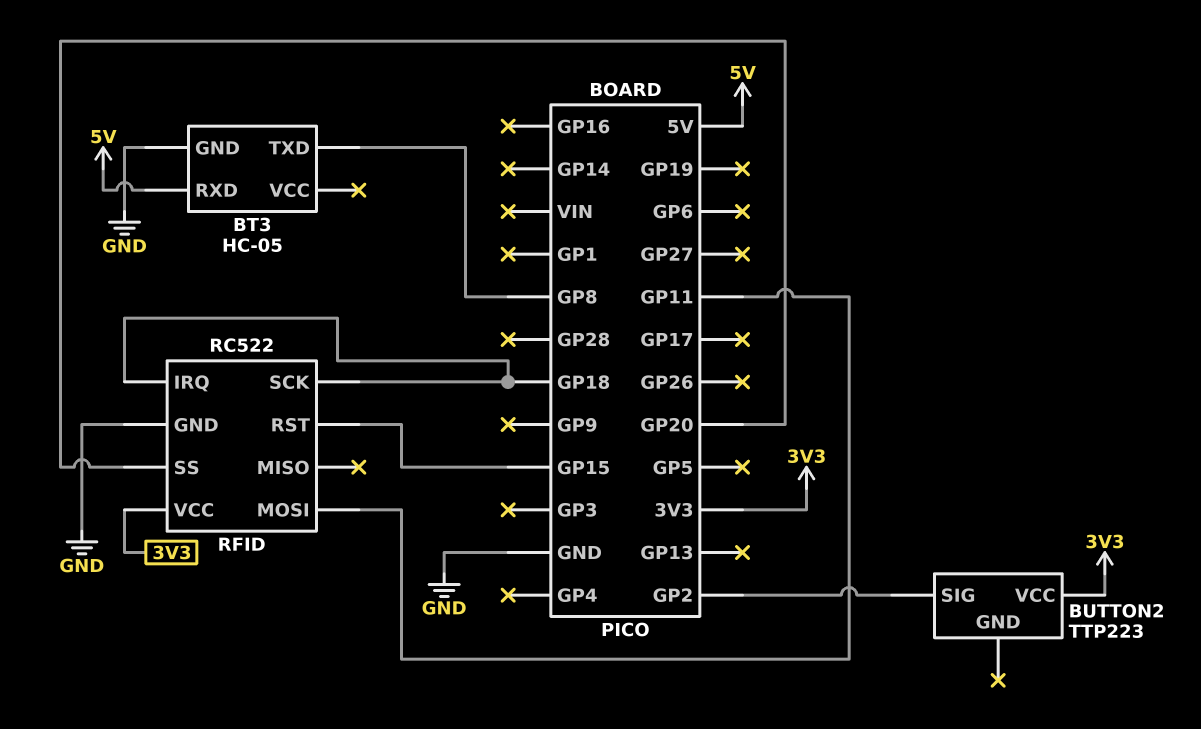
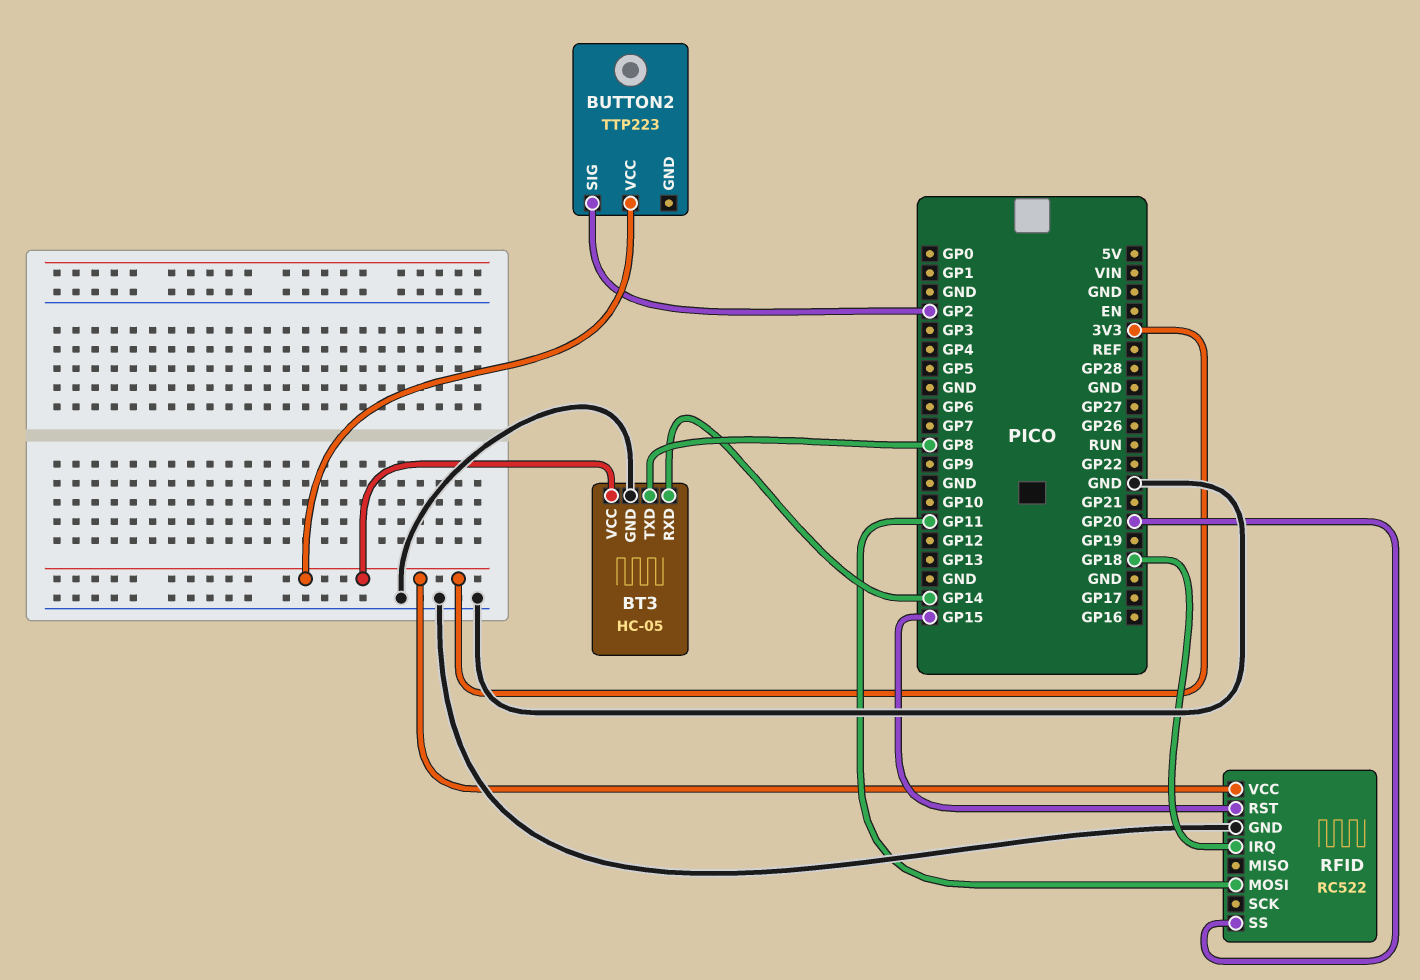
BT3 pin RXD: 5V -> GP14
BT3 pin VCC: none -> 3V3
RFID pin SCK: GP18 -> none

